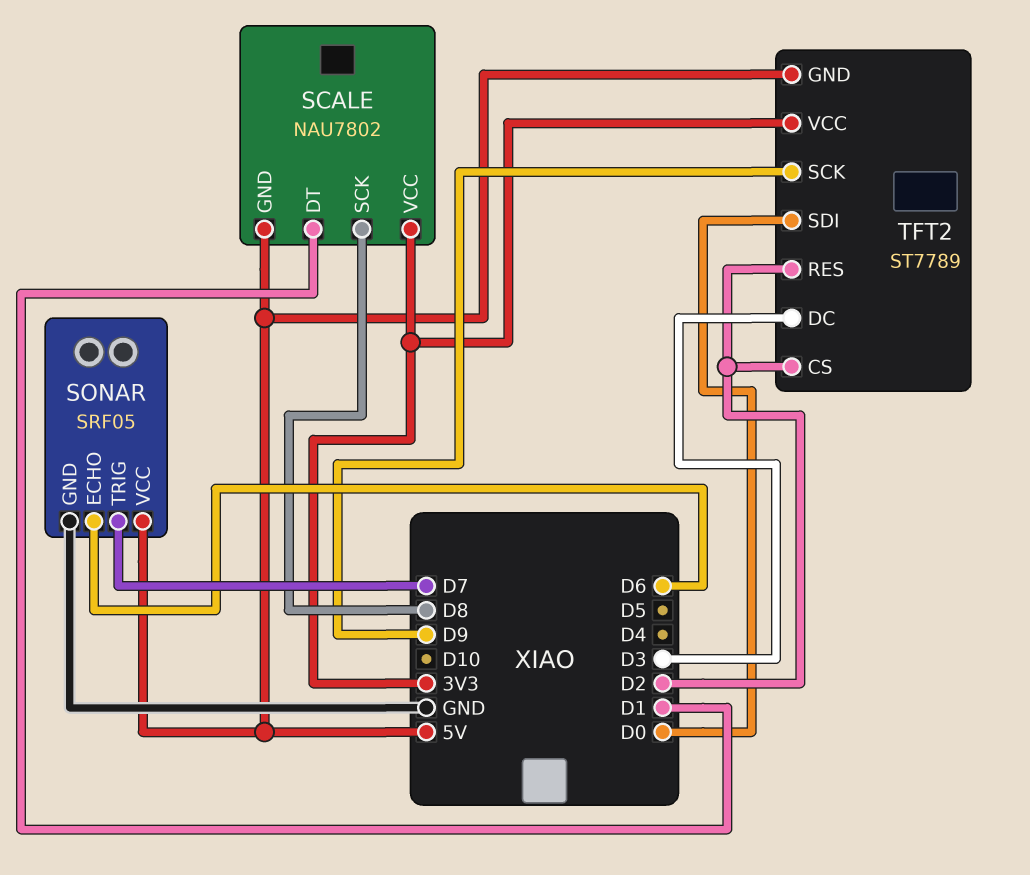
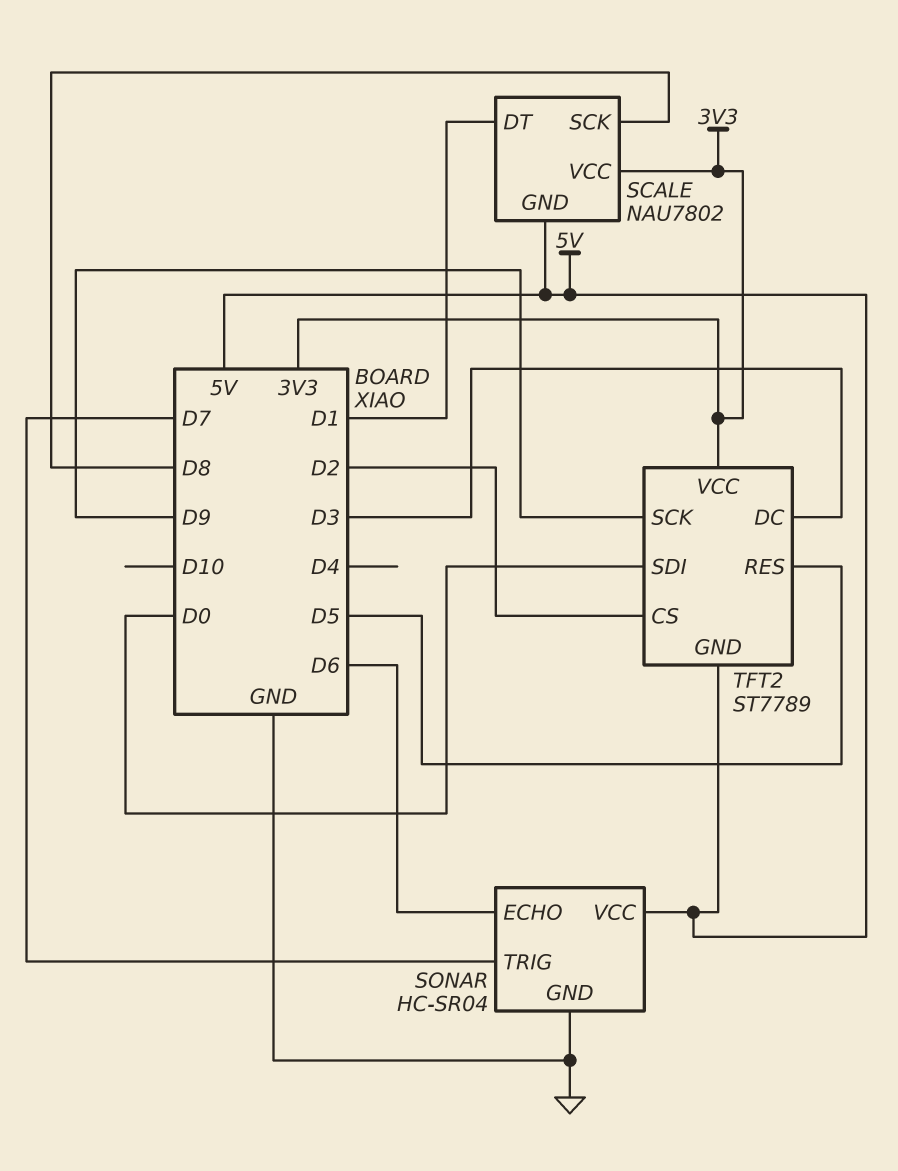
SONAR: SRF05 -> HC-SR04
TFT2 pin RES: D2 -> D5

